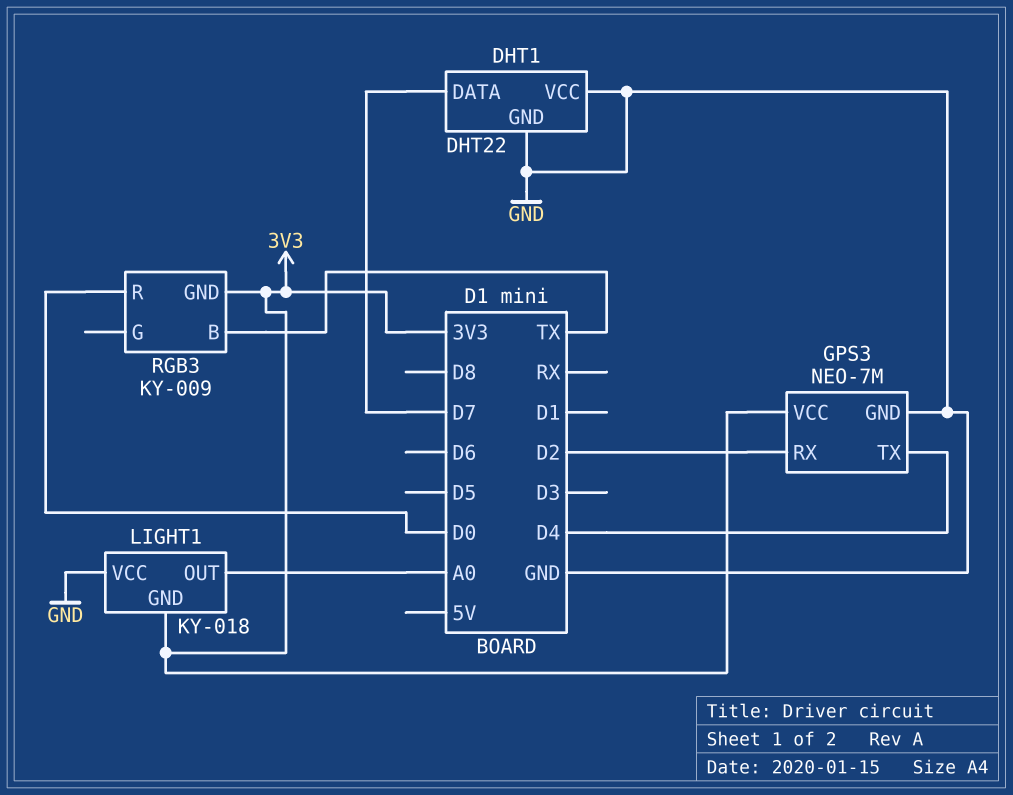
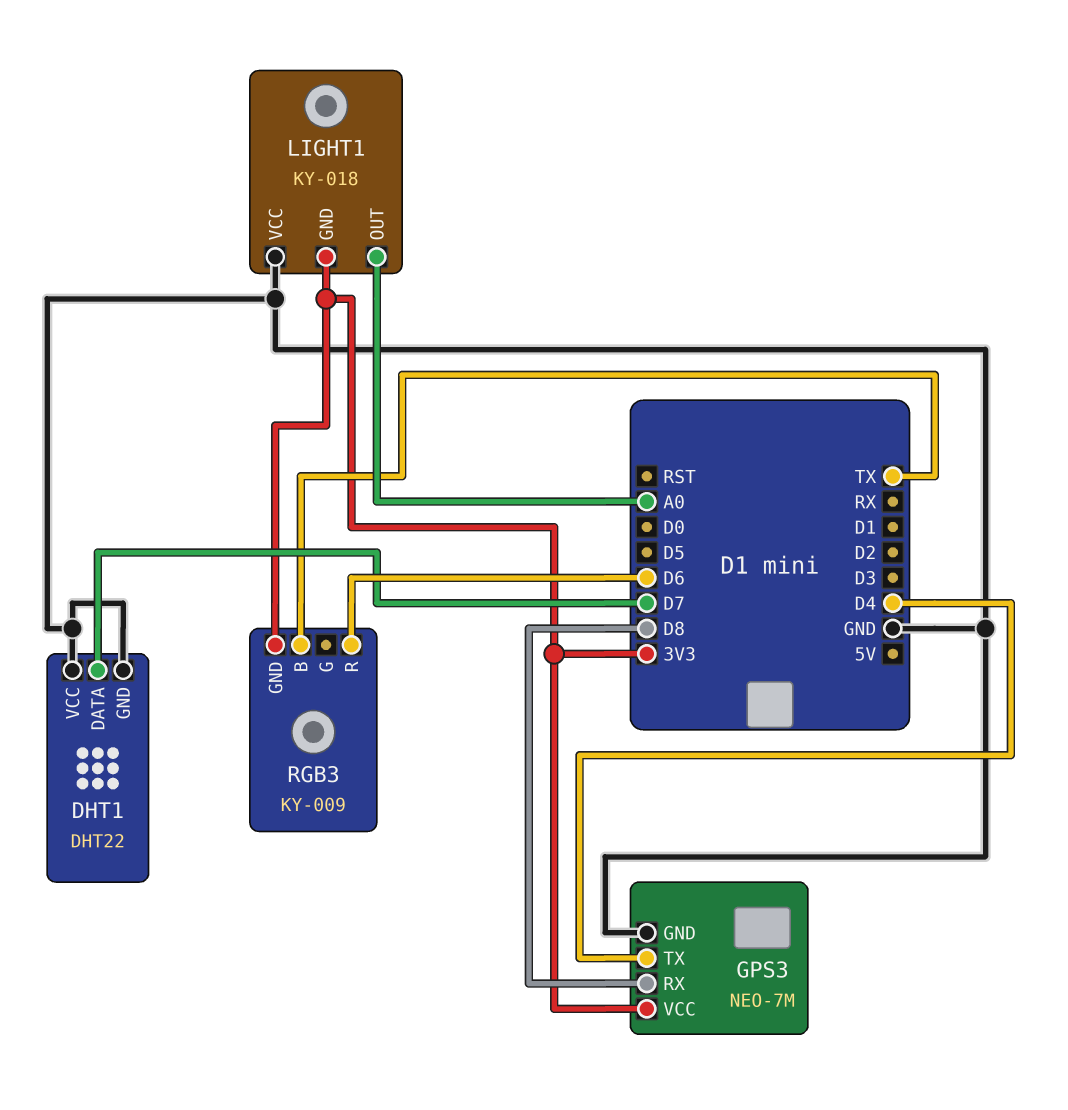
GPS3 pin RX: D2 -> D8
RGB3 pin R: D0 -> D6

